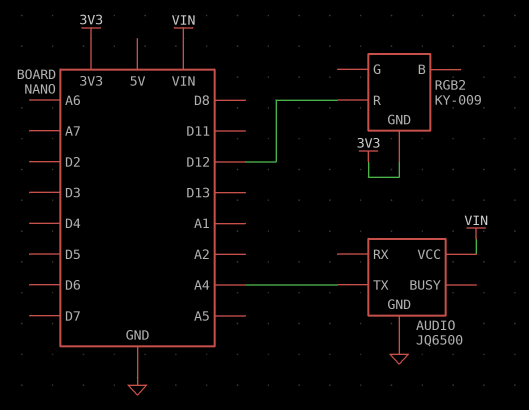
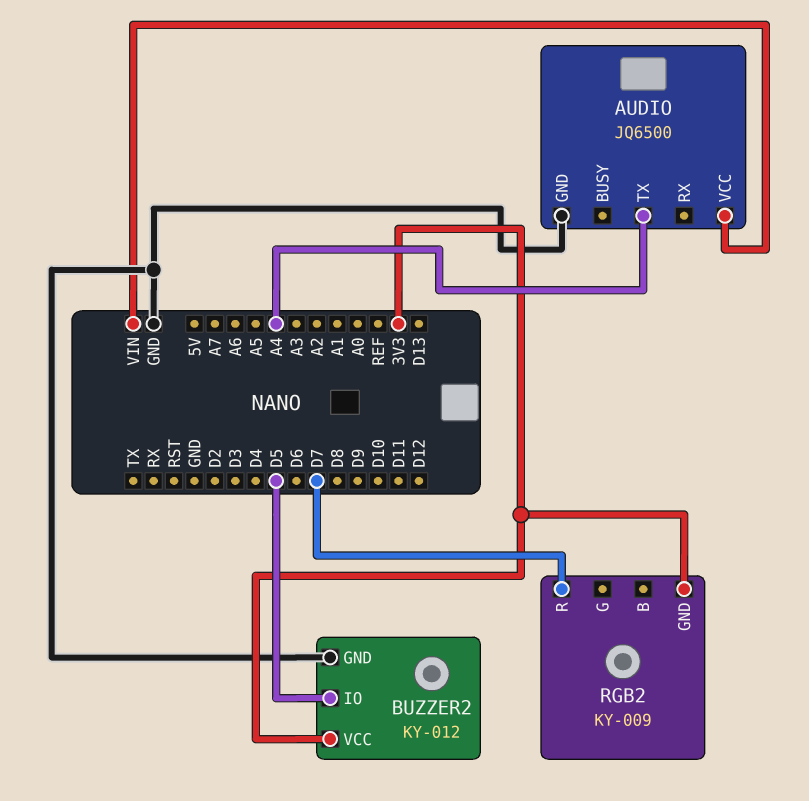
BUZZER2: none -> KY-012
BUZZER2 pin GND: none -> GND
BUZZER2 pin IO: none -> D5
BUZZER2 pin VCC: none -> 3V3
RGB2 pin R: D12 -> D7

